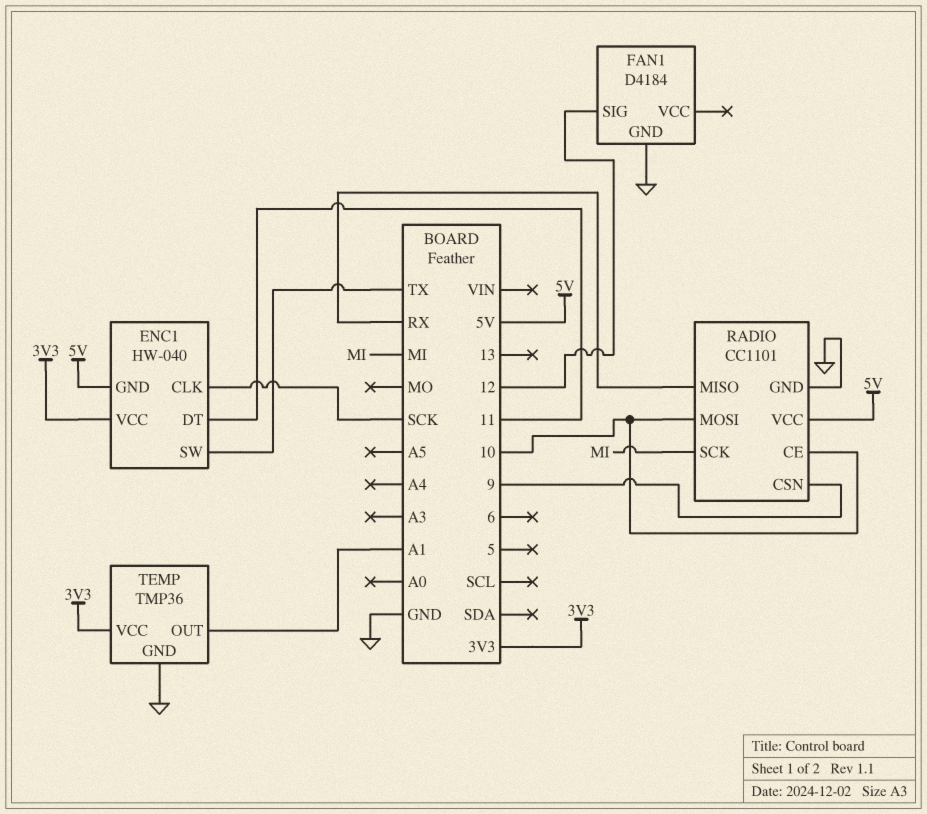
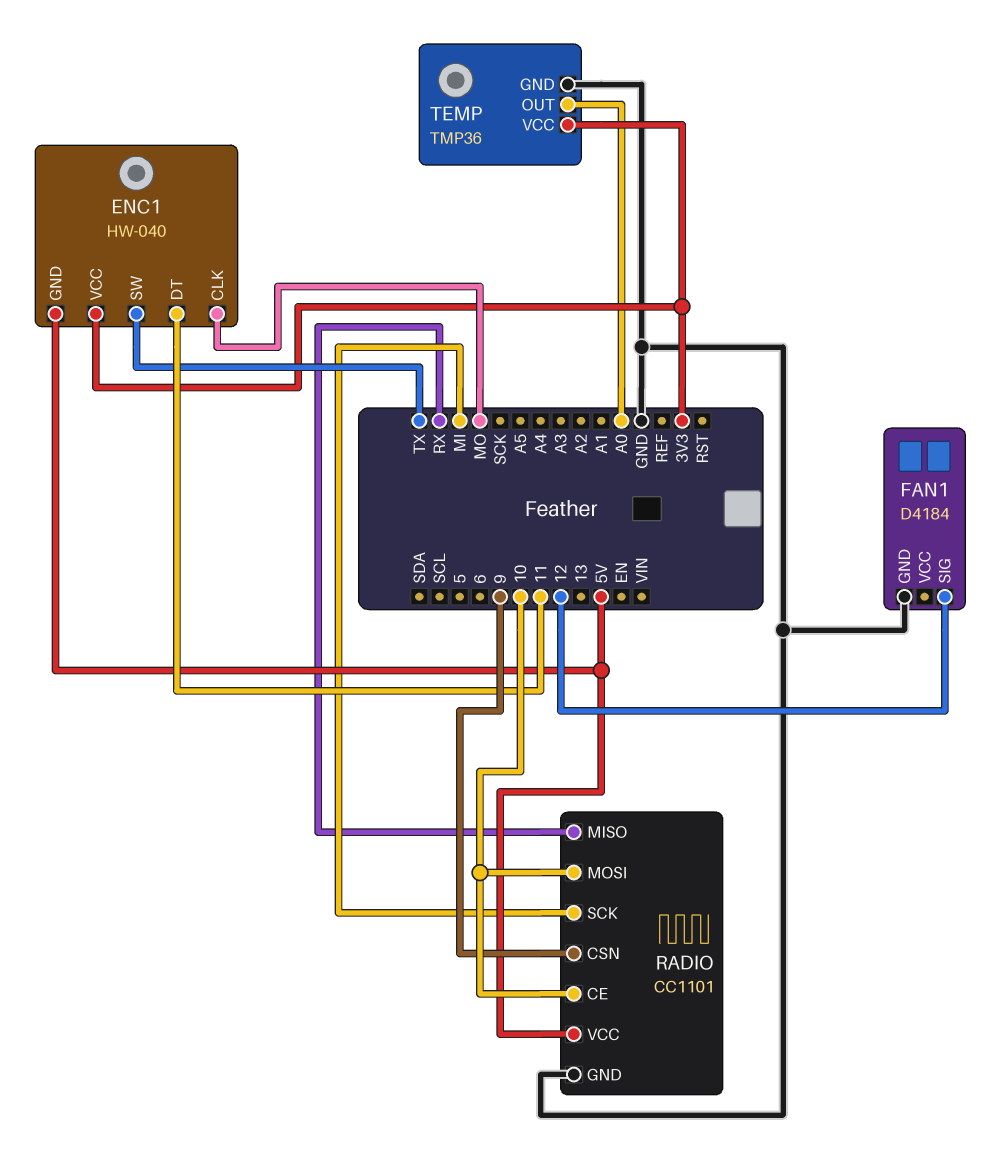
ENC1 pin CLK: SCK -> MO
TEMP pin OUT: A1 -> A0

